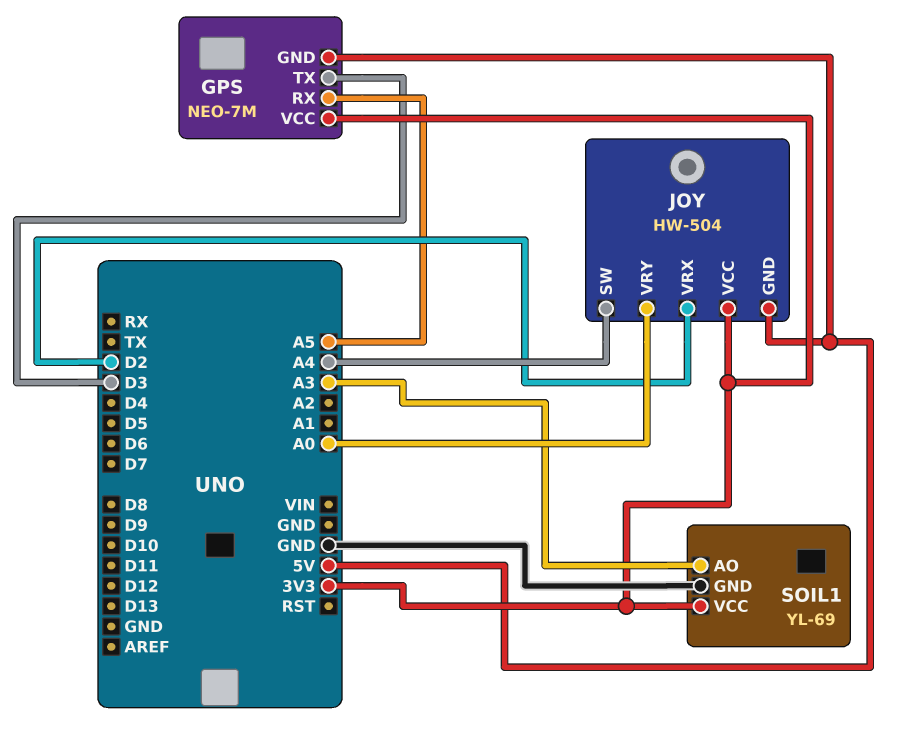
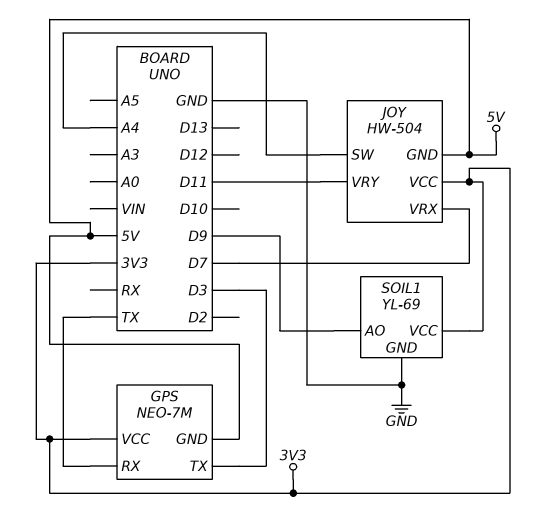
GPS pin RX: A5 -> TX
JOY pin VRX: D2 -> D7
JOY pin VRY: A0 -> D11
SOIL1 pin AO: A3 -> D9

